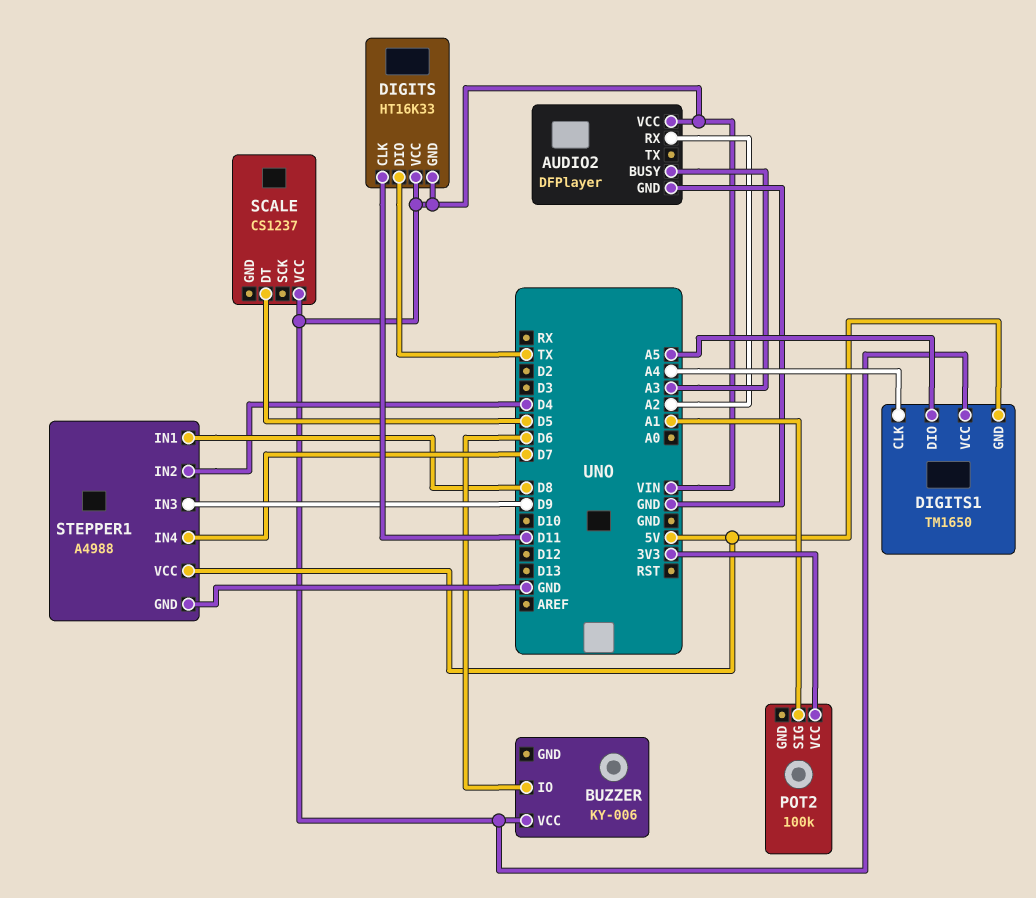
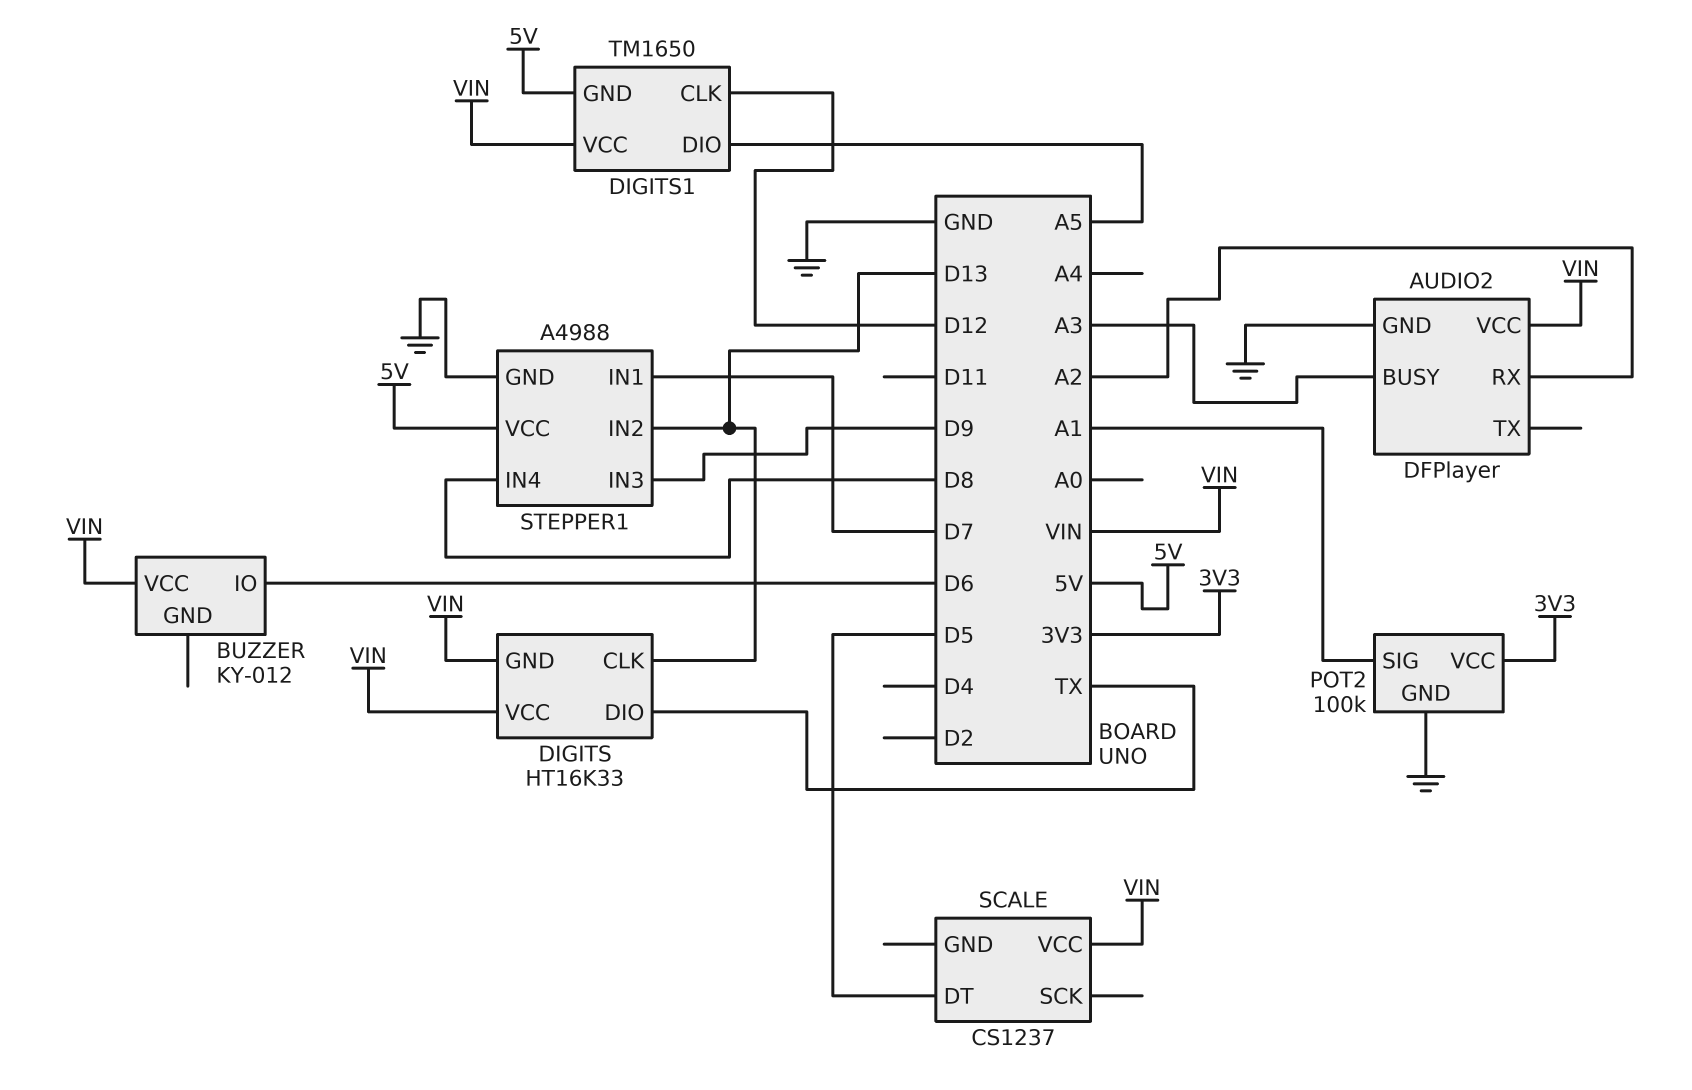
BUZZER: KY-006 -> KY-012
DIGITS pin CLK: D11 -> D13
DIGITS1 pin CLK: A4 -> D12
POT2 pin GND: none -> GND
STEPPER1 pin IN1: D8 -> D7
STEPPER1 pin IN2: D4 -> D13
STEPPER1 pin IN4: D7 -> D8

